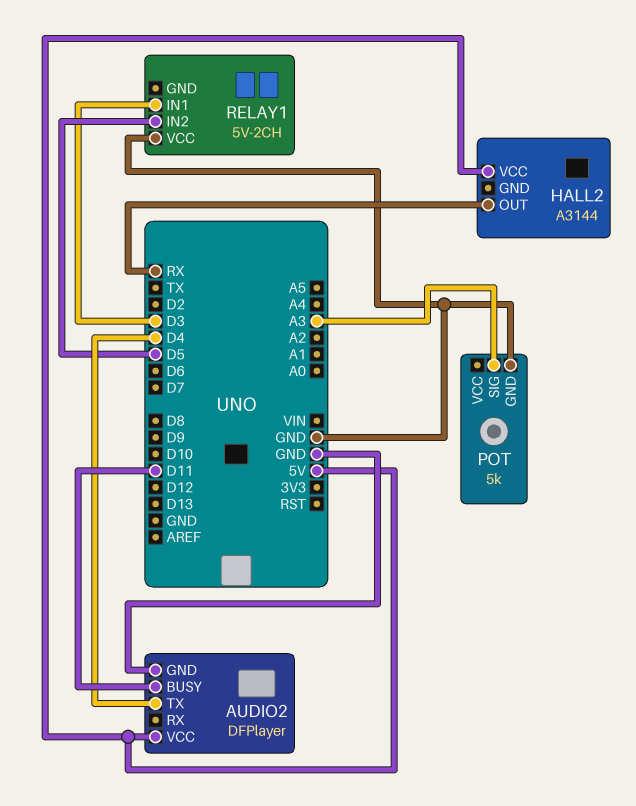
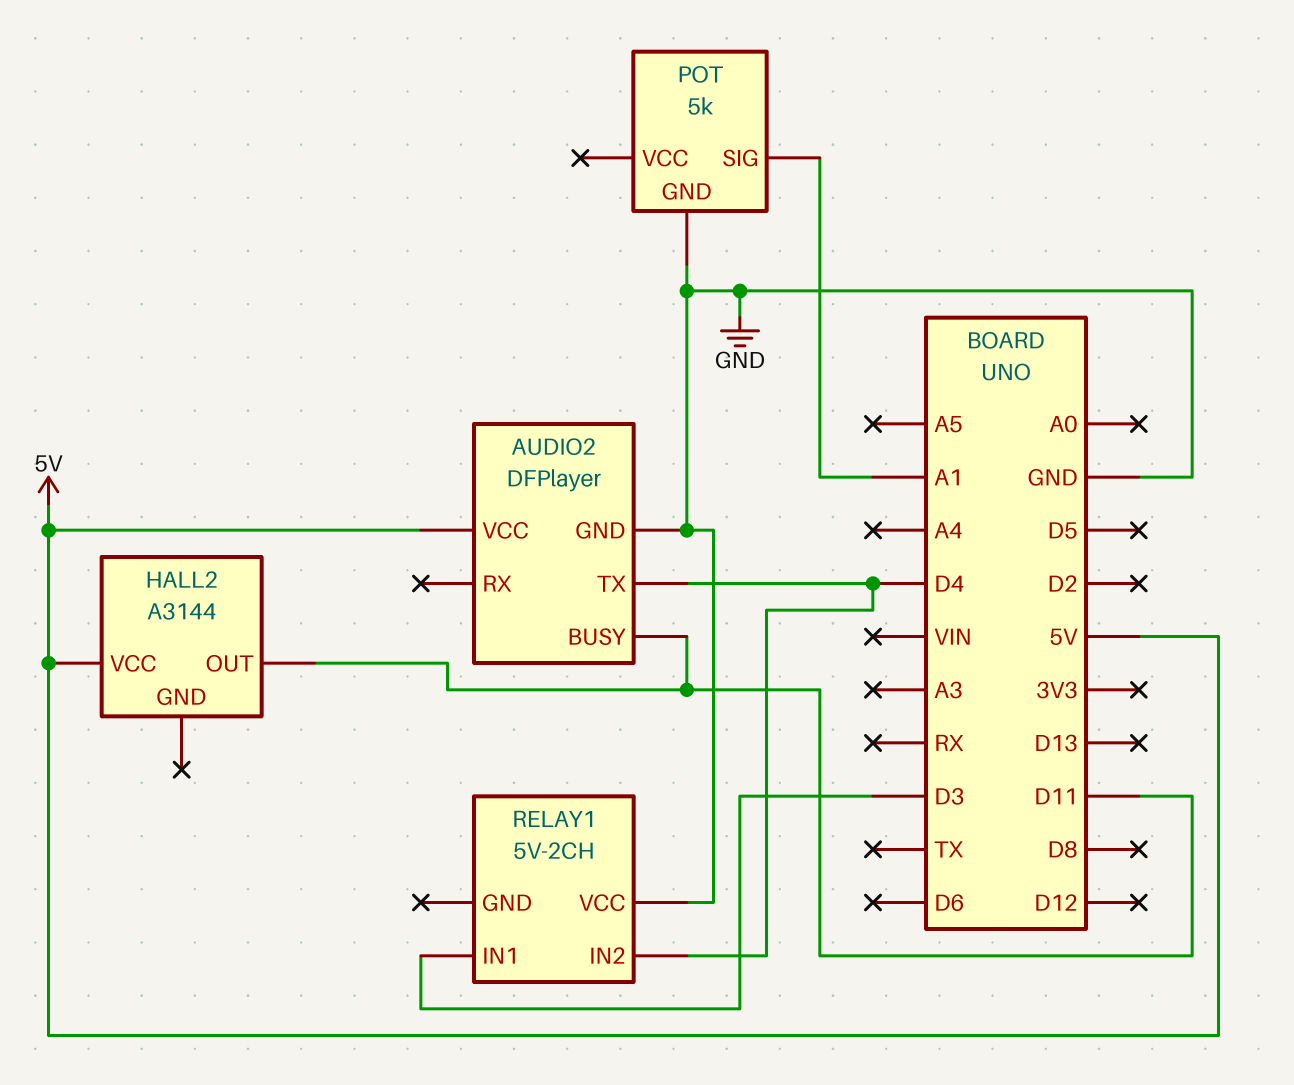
HALL2 pin OUT: RX -> D11
POT pin SIG: A3 -> A1
RELAY1 pin IN2: D5 -> D4

